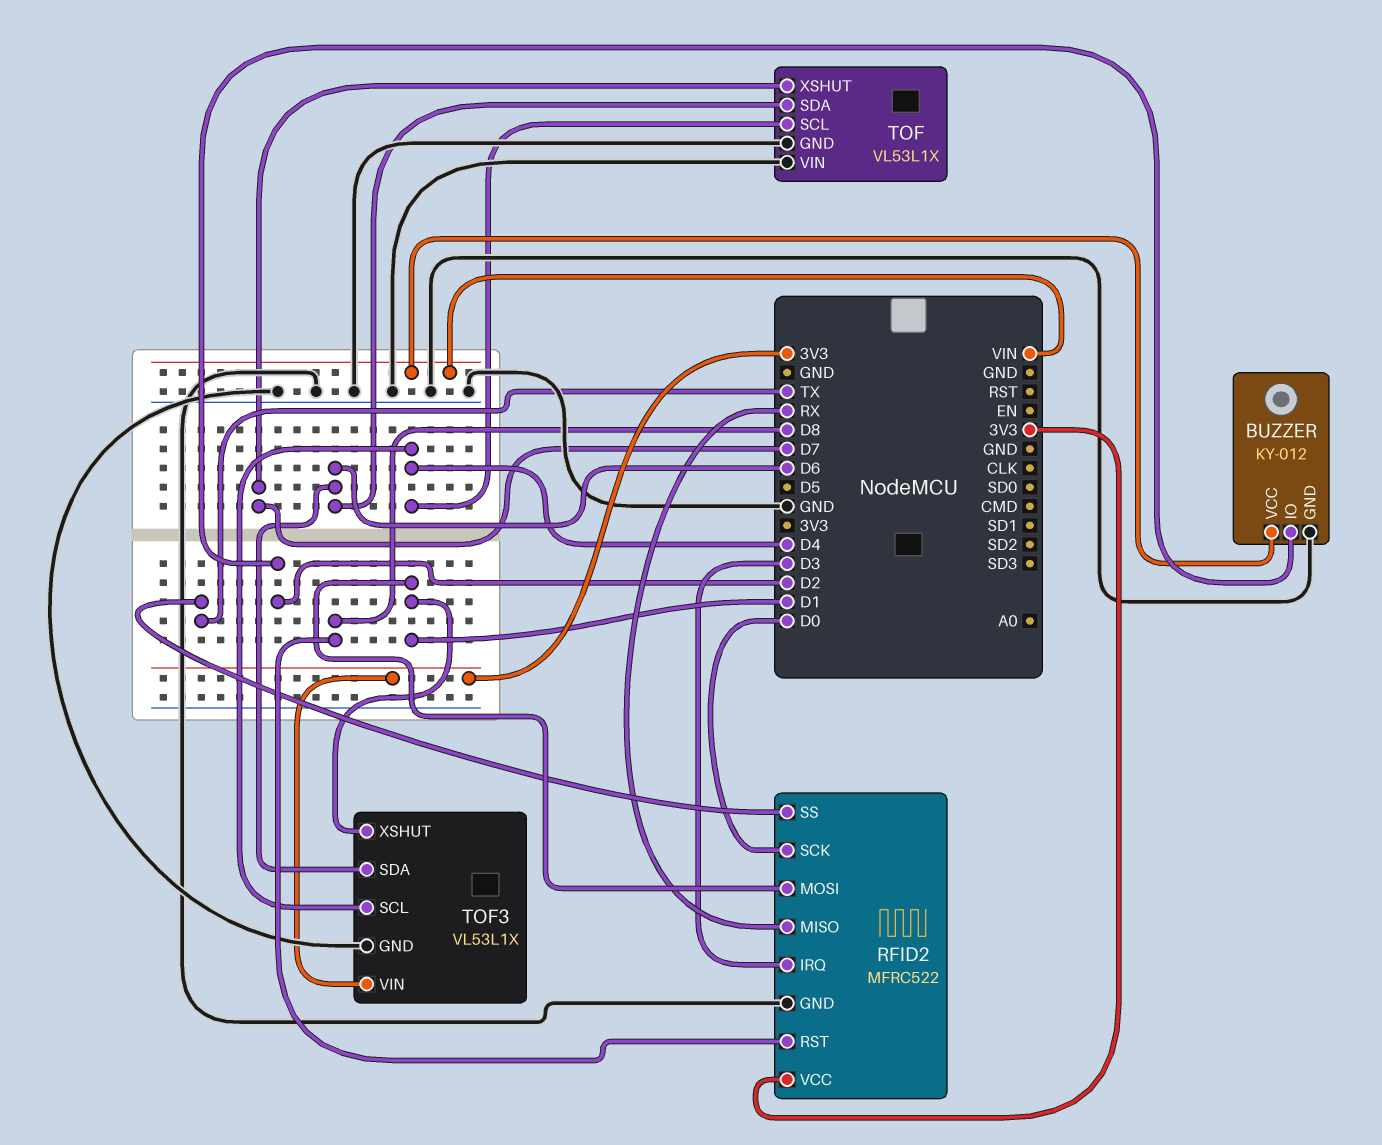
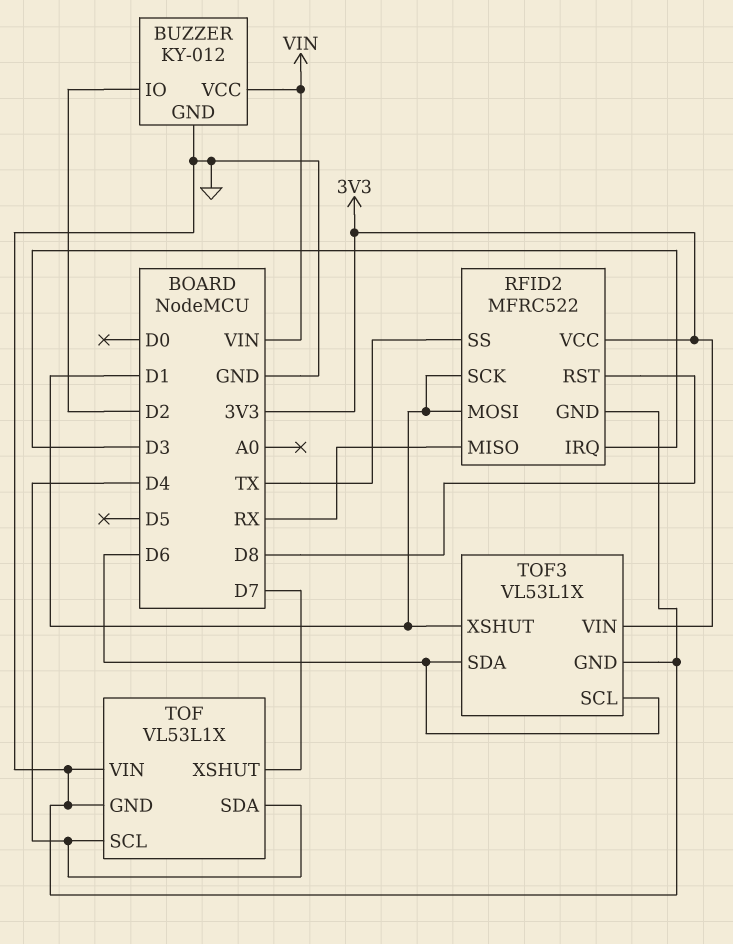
RFID2 pin SCK: D0 -> D1
TOF pin SDA: D6 -> D4
TOF3 pin SCL: D4 -> D6

